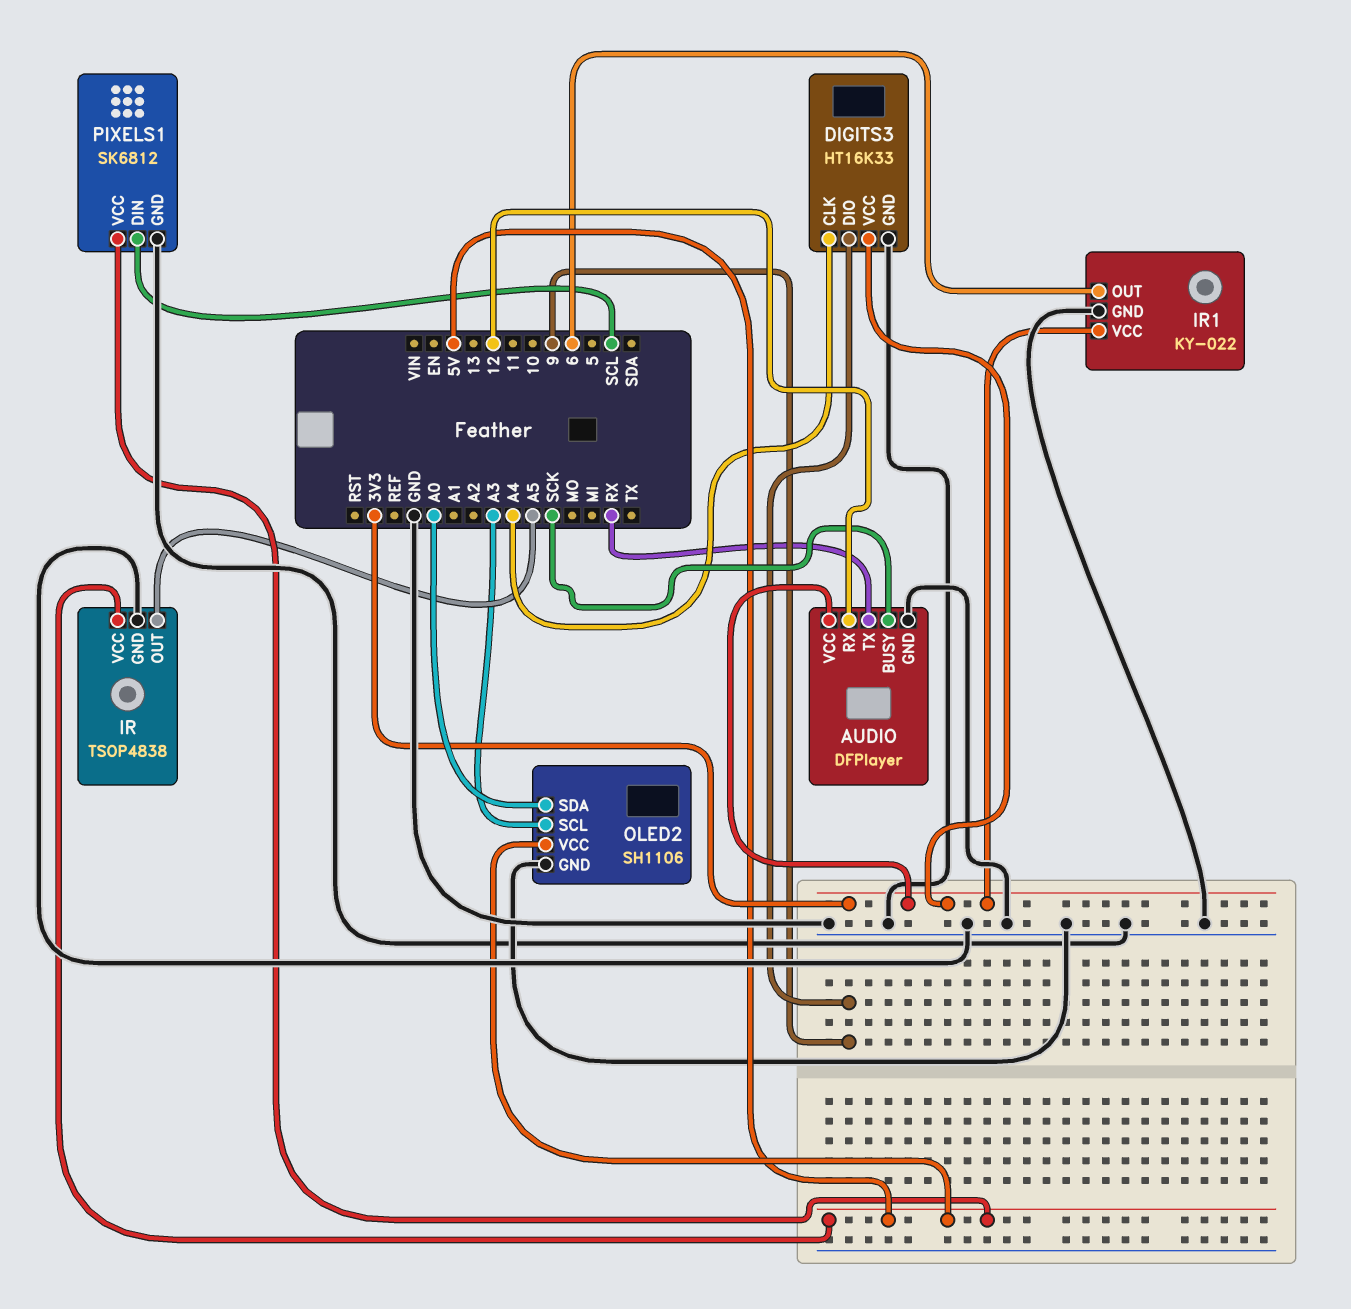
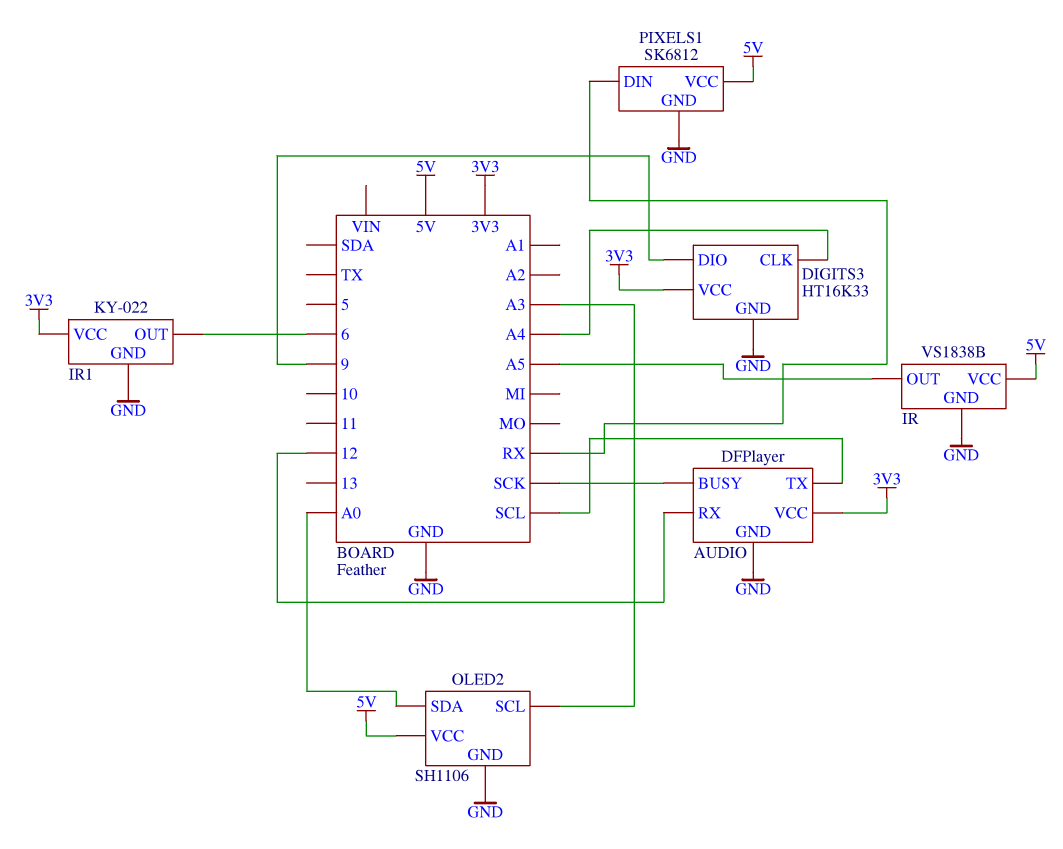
AUDIO pin TX: RX -> SCL
IR: TSOP4838 -> VS1838B
PIXELS1 pin DIN: SCL -> RX

